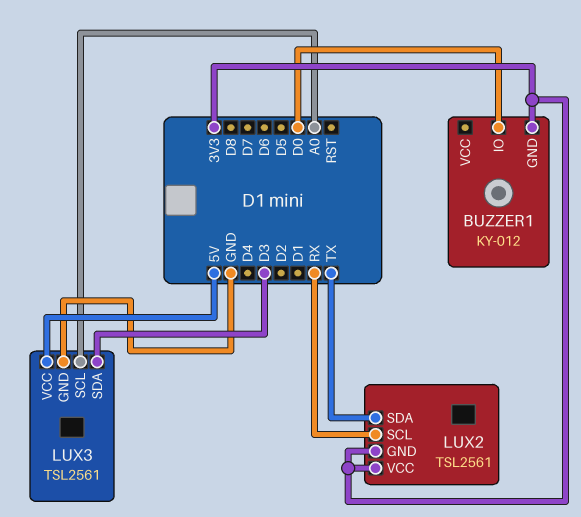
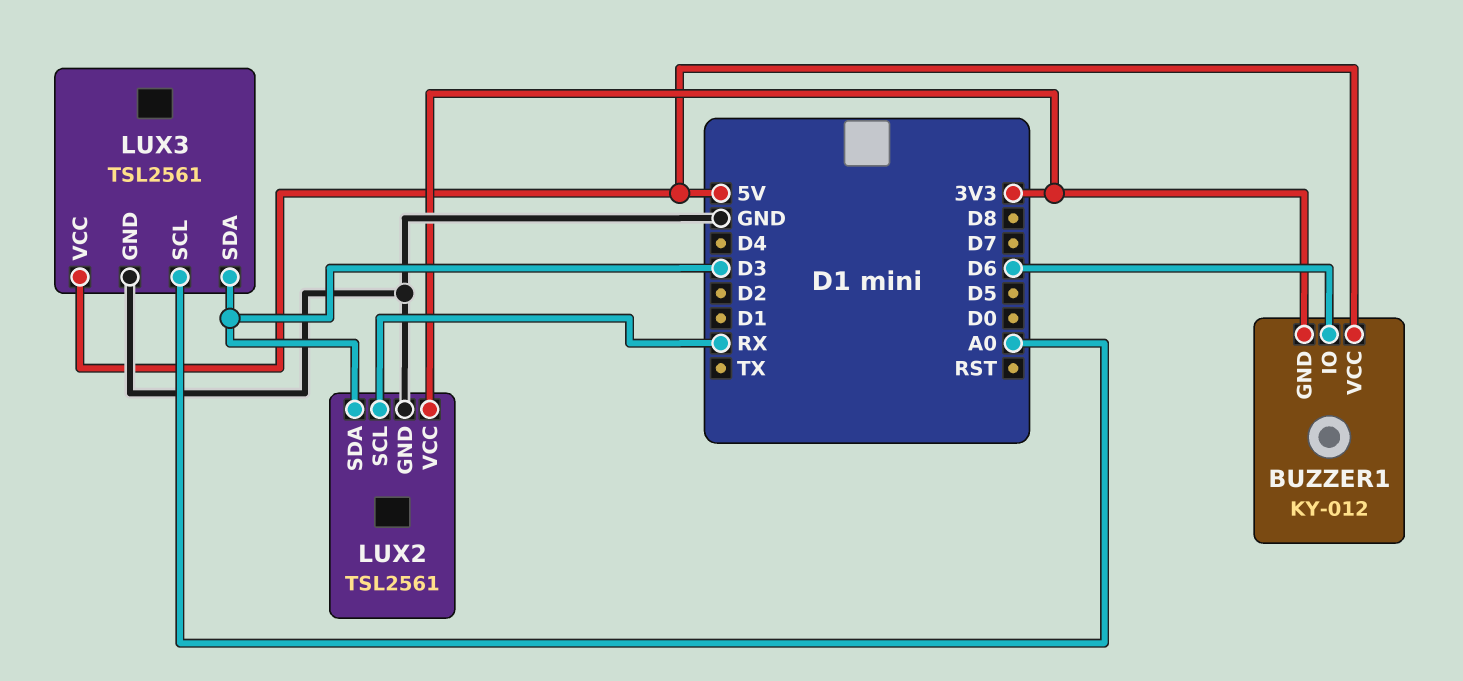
BUZZER1 pin IO: D0 -> D6
BUZZER1 pin VCC: none -> 5V
LUX2 pin GND: 3V3 -> GND
LUX2 pin SDA: TX -> D3

